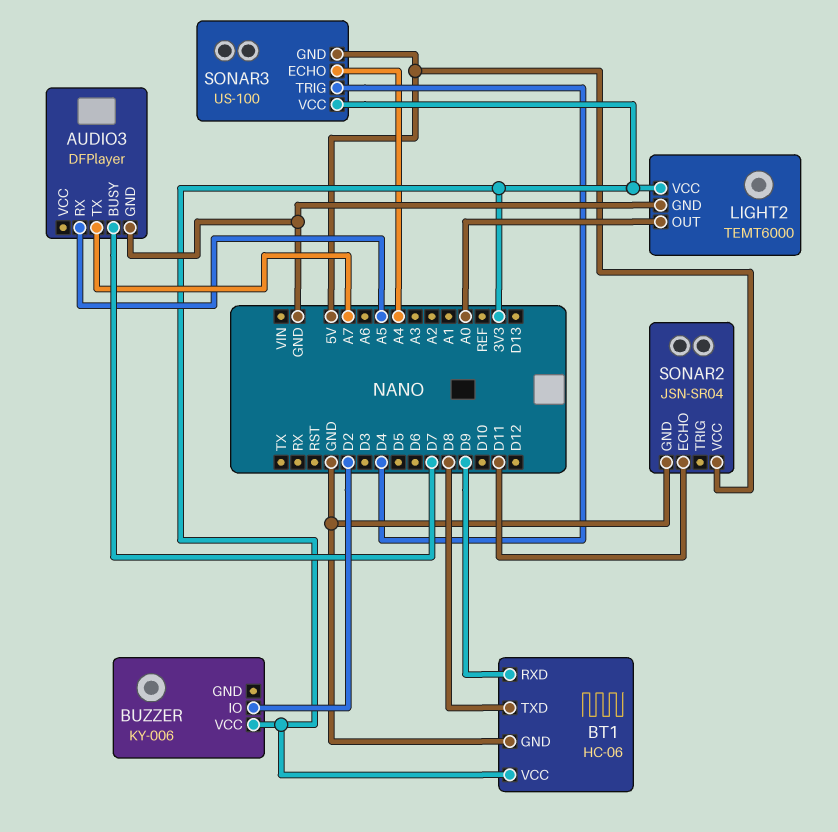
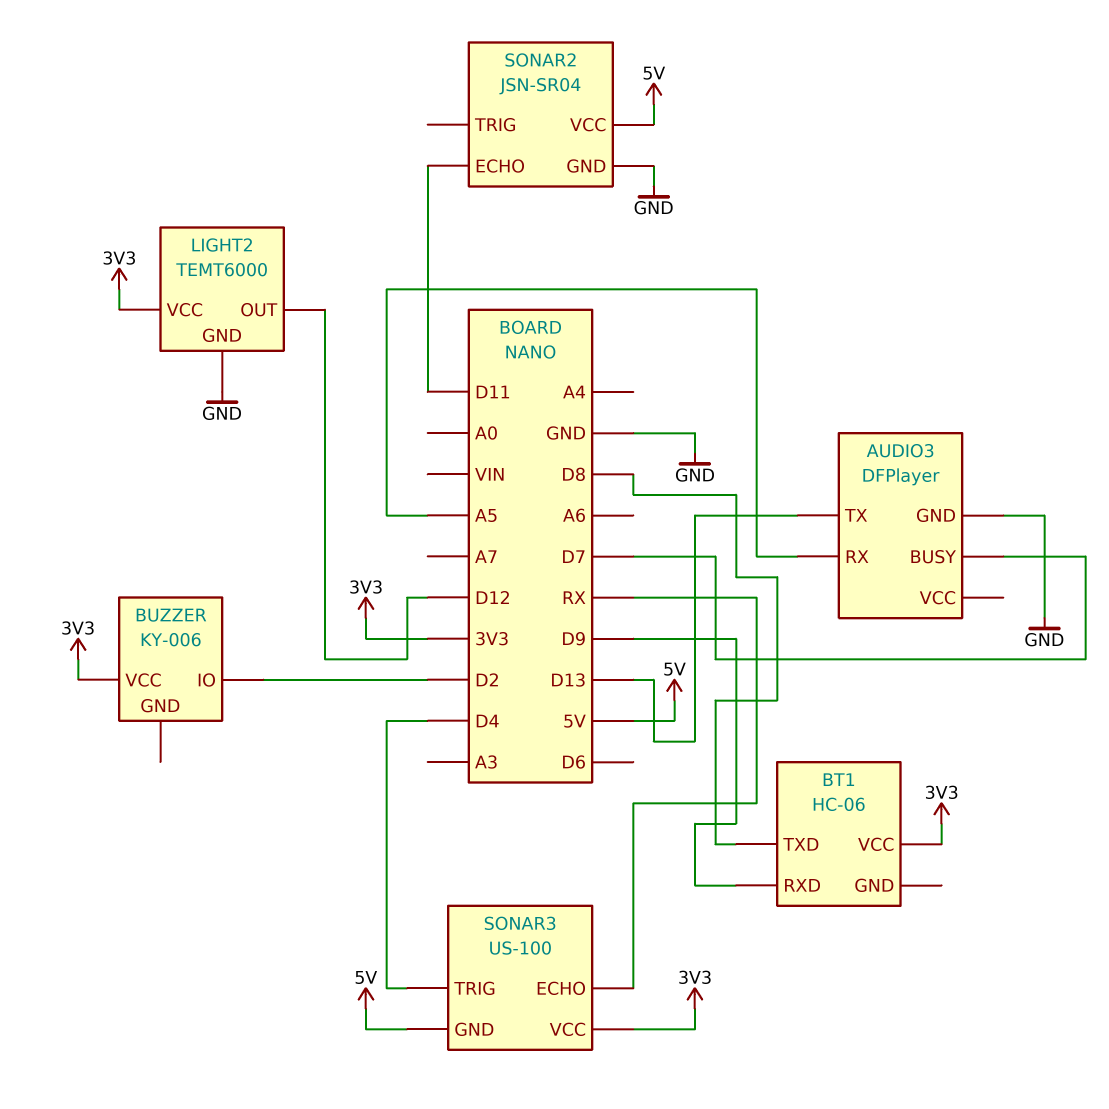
AUDIO3 pin TX: A7 -> D13
BT1 pin GND: GND -> none
LIGHT2 pin OUT: A0 -> D12
SONAR3 pin ECHO: A4 -> RX

